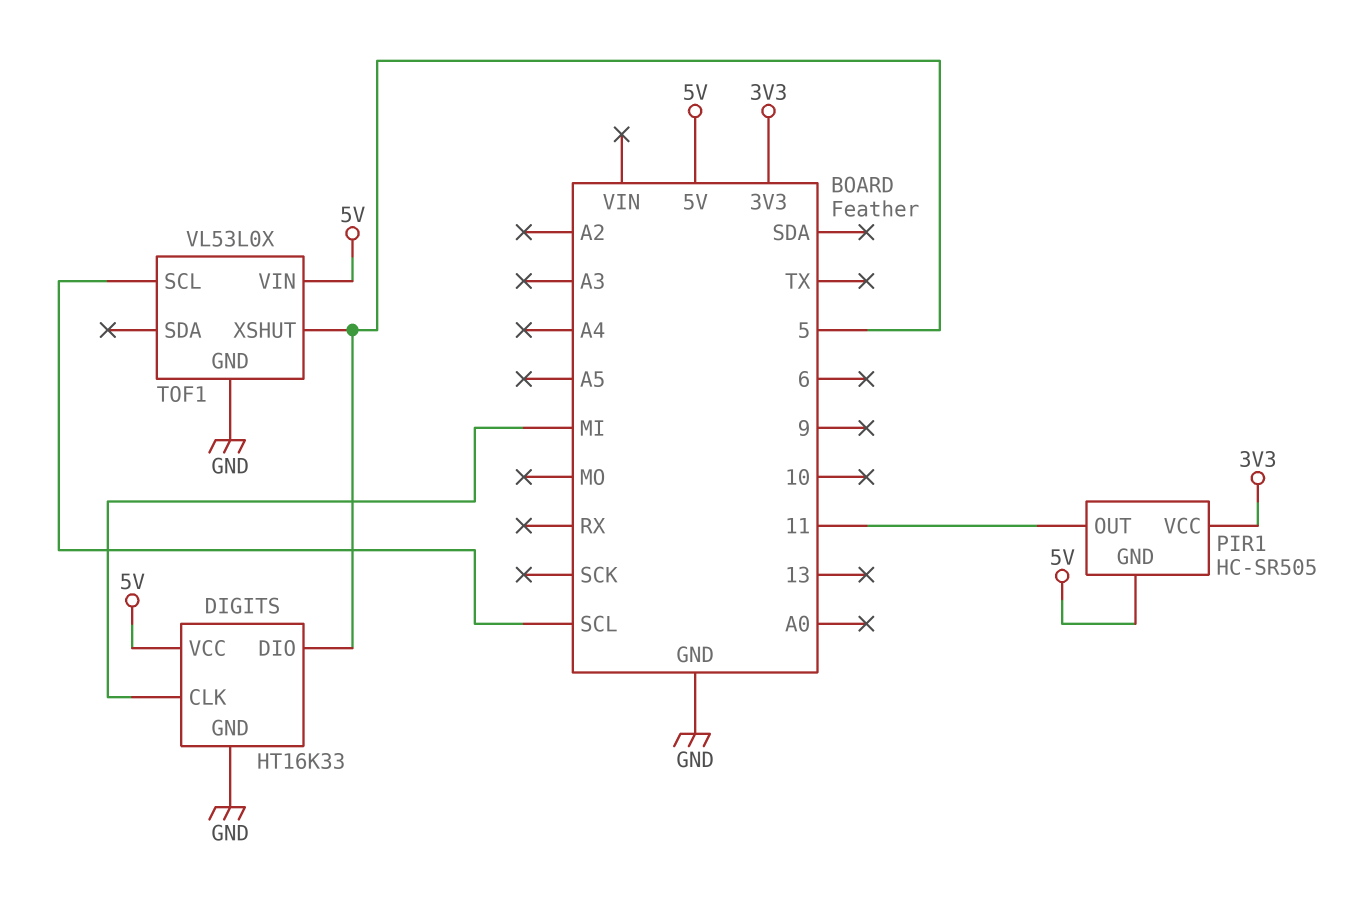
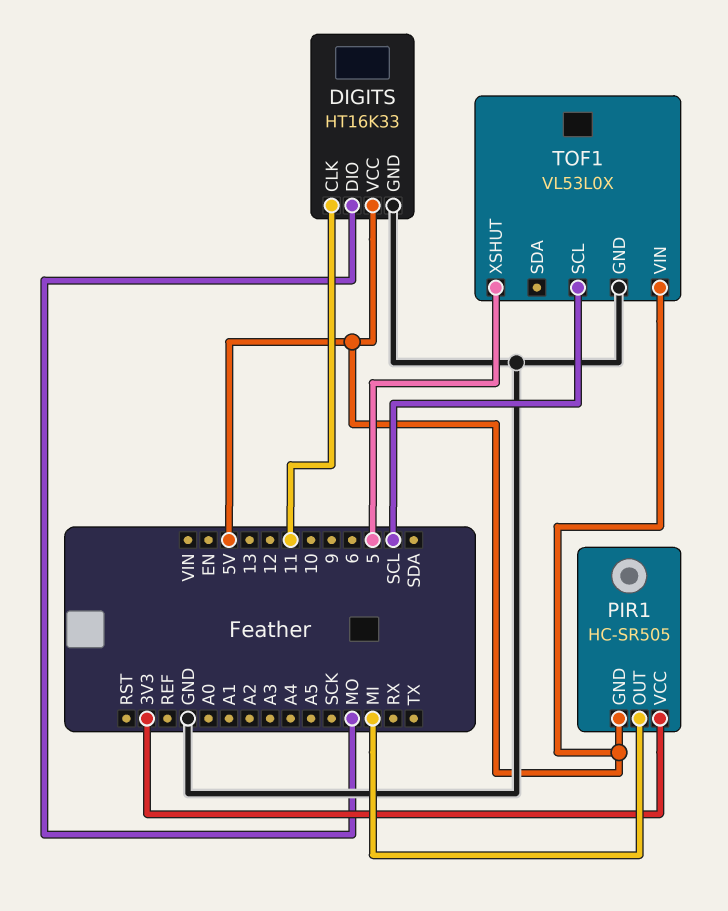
DIGITS pin CLK: MI -> 11
DIGITS pin DIO: 5 -> MO
PIR1 pin OUT: 11 -> MI

